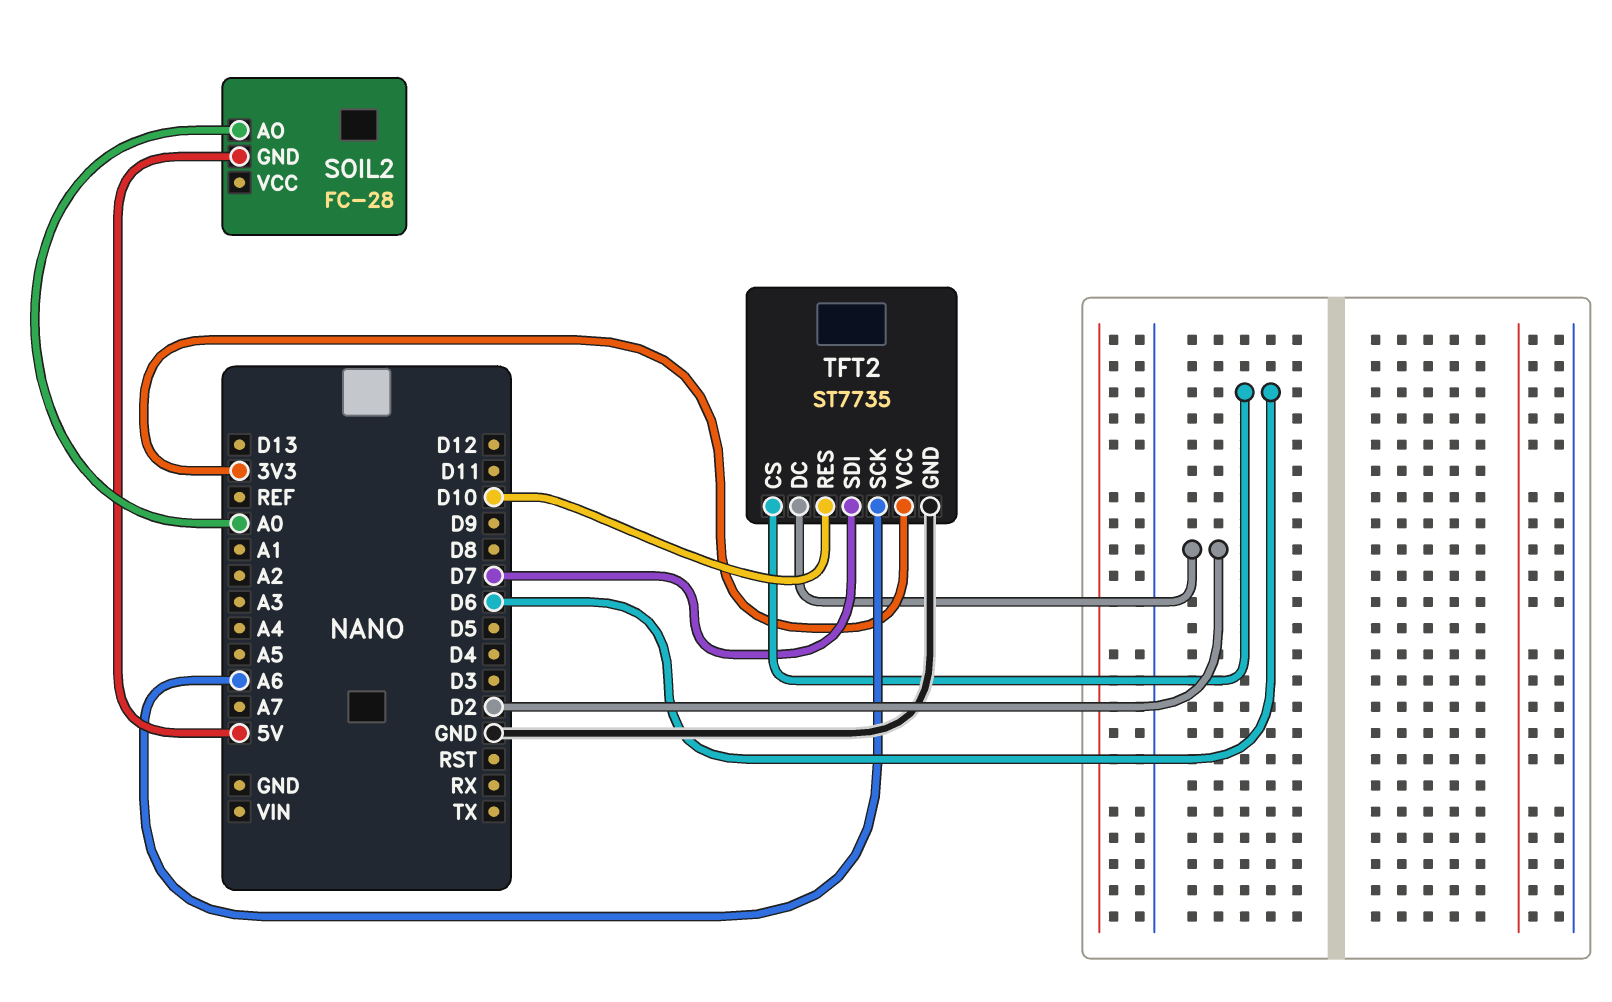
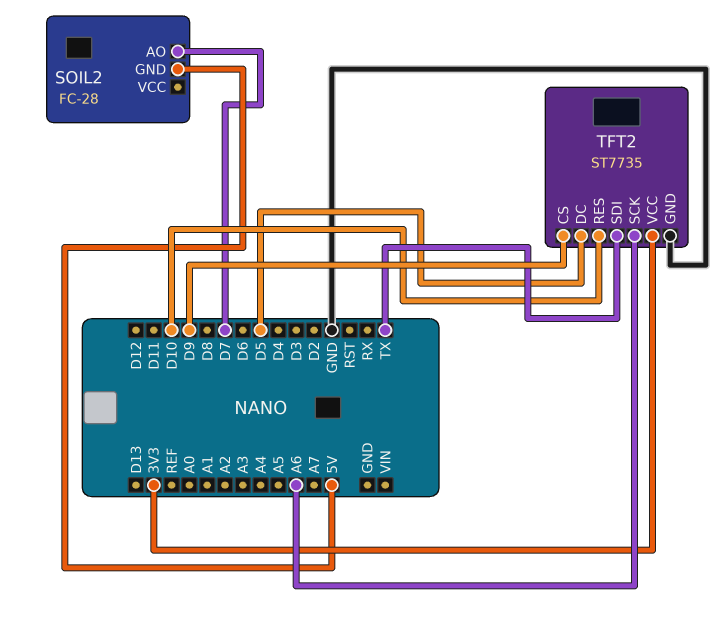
SOIL2 pin AO: A0 -> D7
TFT2 pin CS: D6 -> D9
TFT2 pin DC: D2 -> D5
TFT2 pin SDI: D7 -> TX

